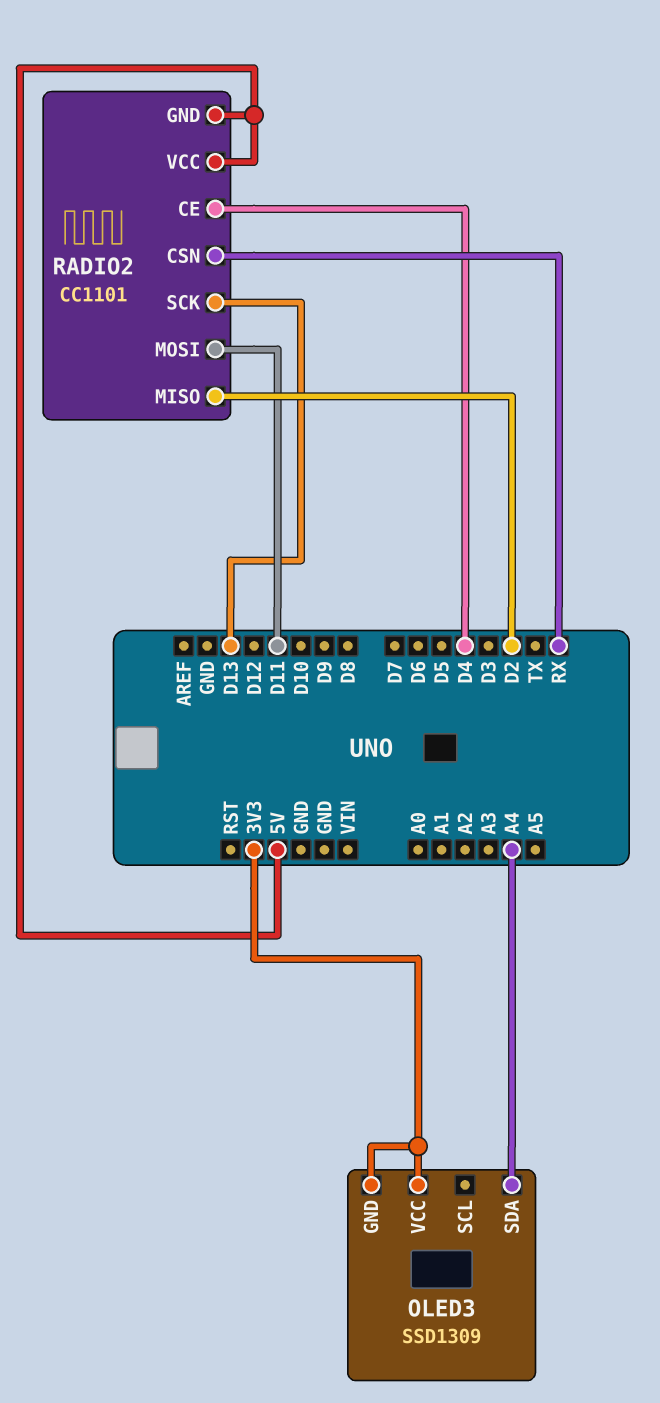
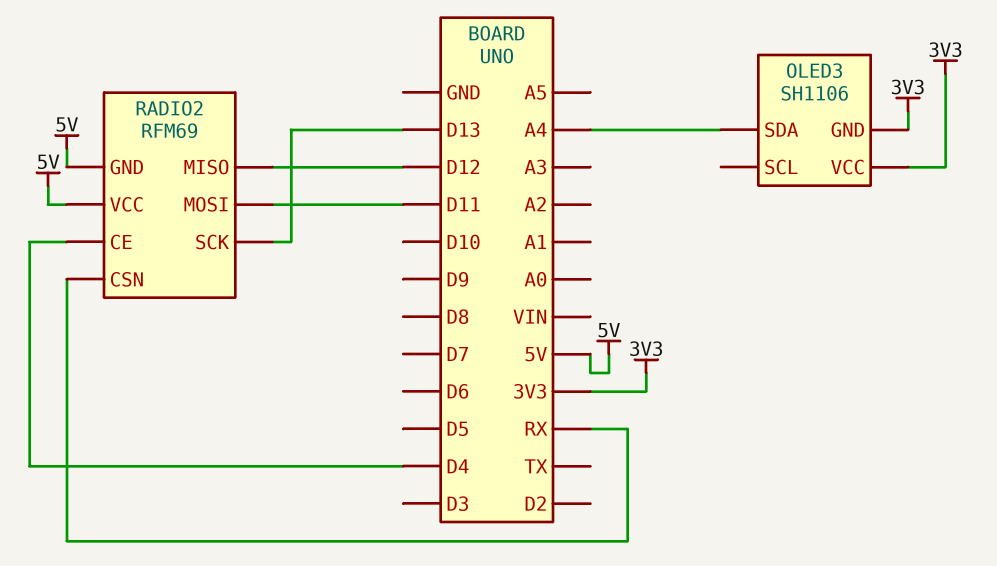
OLED3: SSD1309 -> SH1106
RADIO2: CC1101 -> RFM69
RADIO2 pin MISO: D2 -> D12

